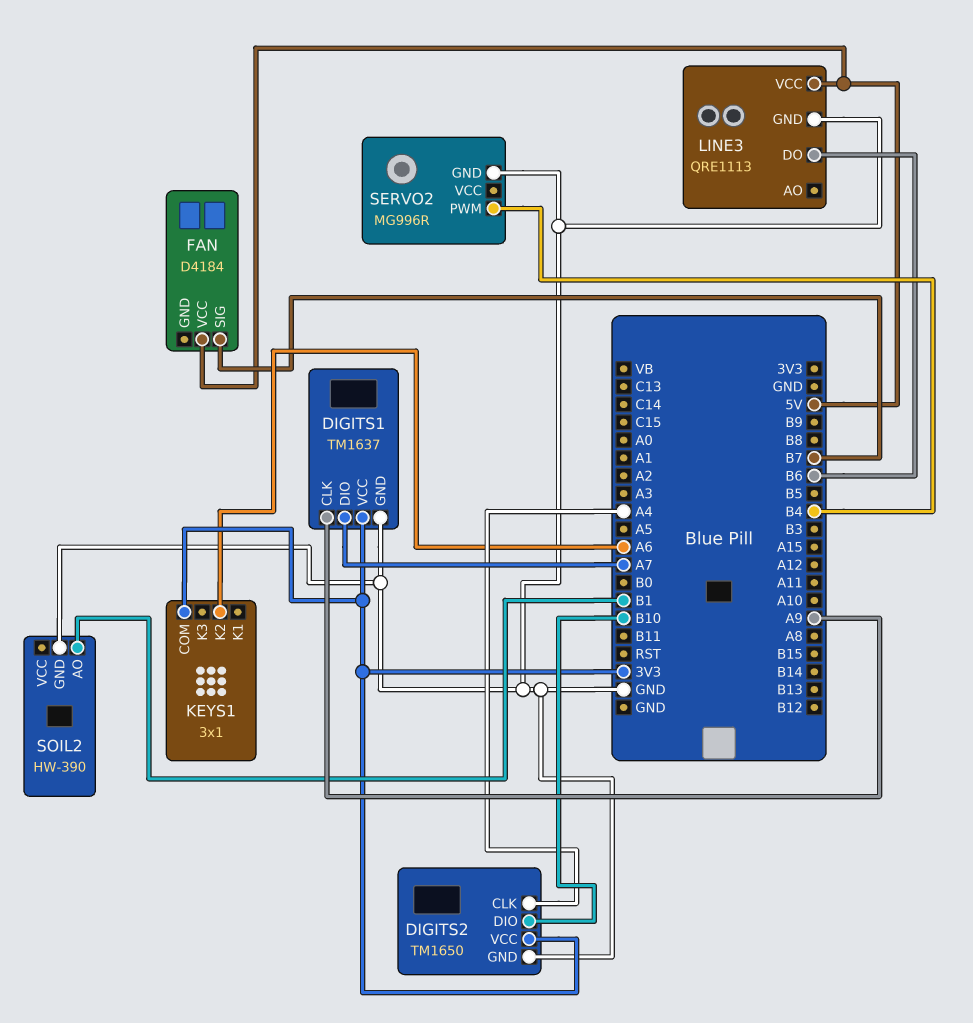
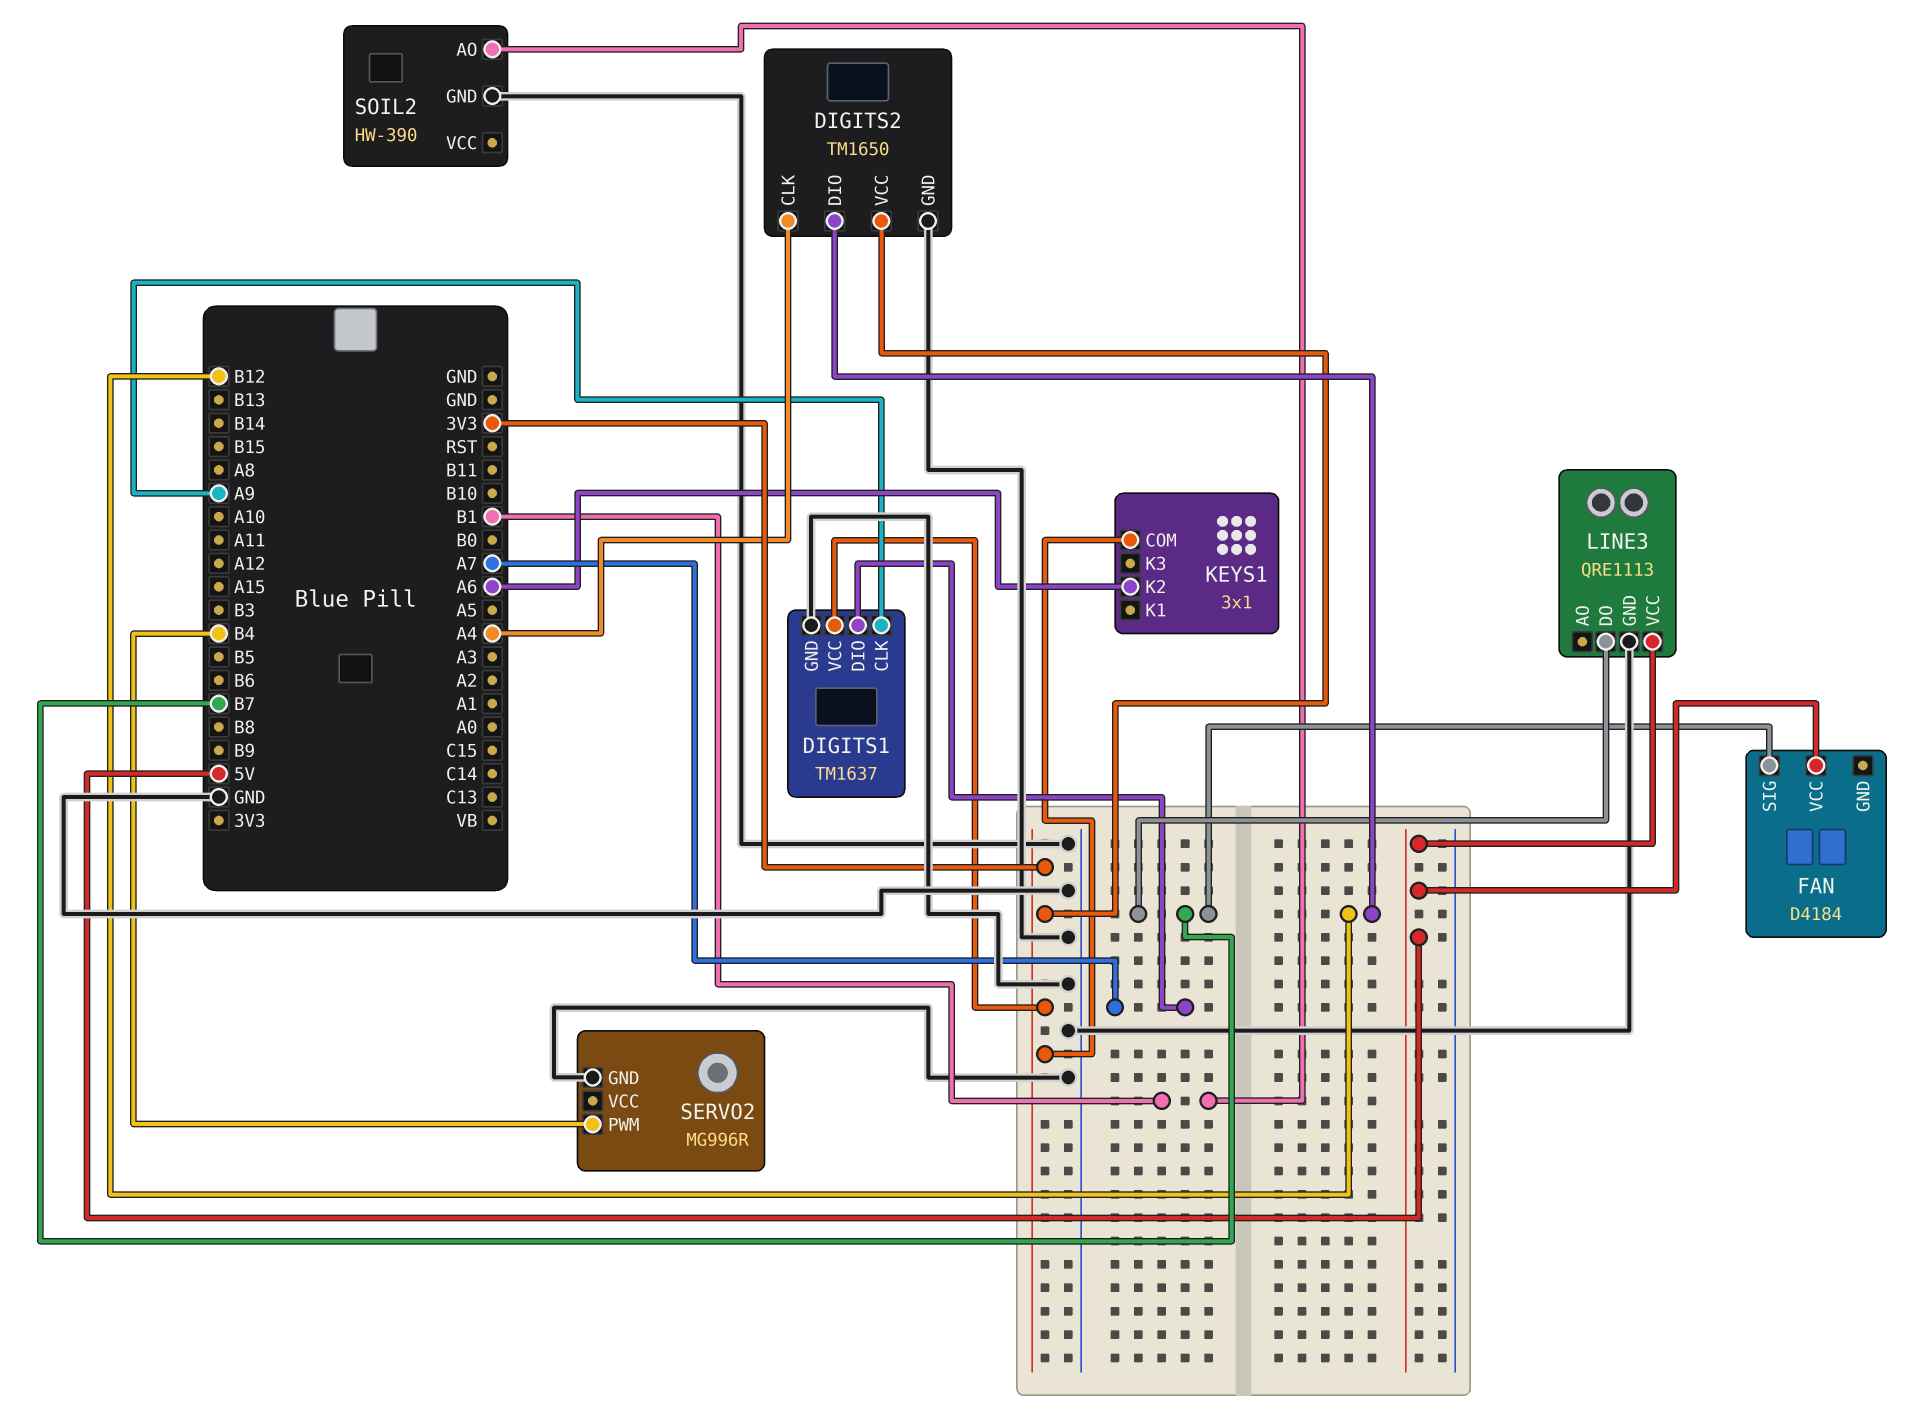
DIGITS2 pin DIO: B10 -> B12
LINE3 pin DO: B6 -> B7

